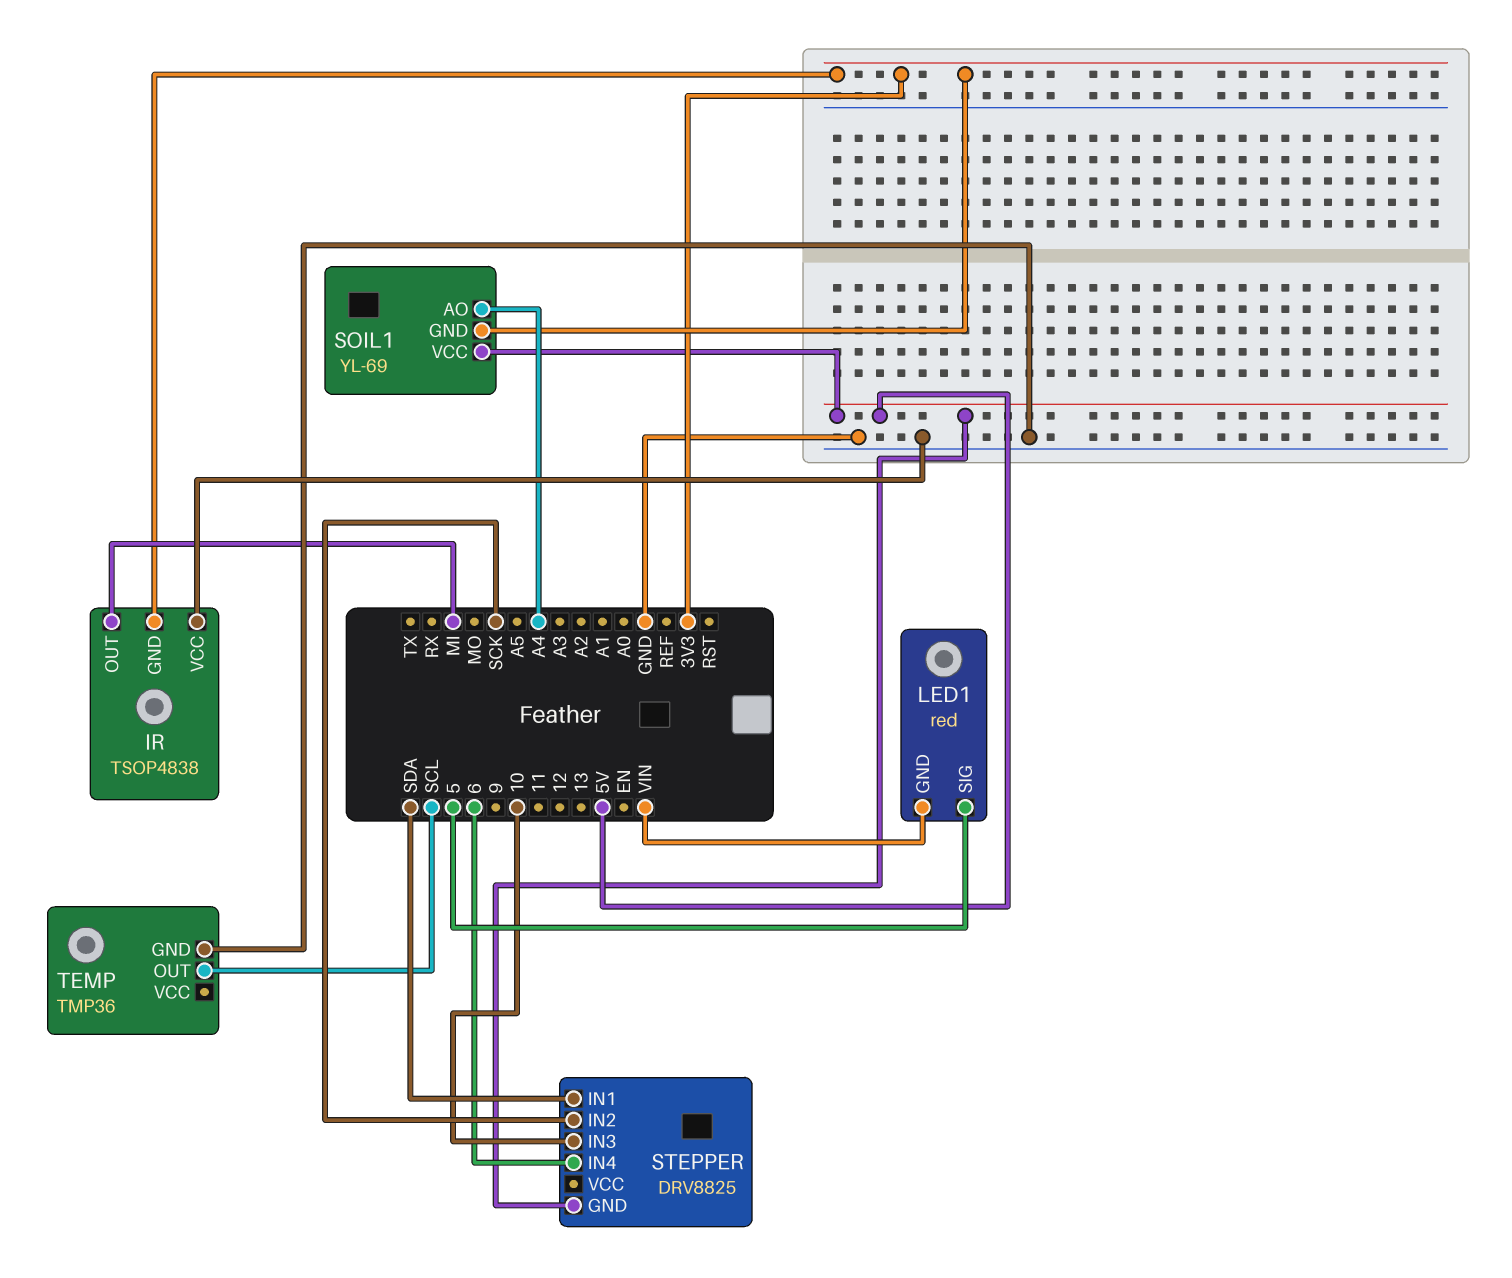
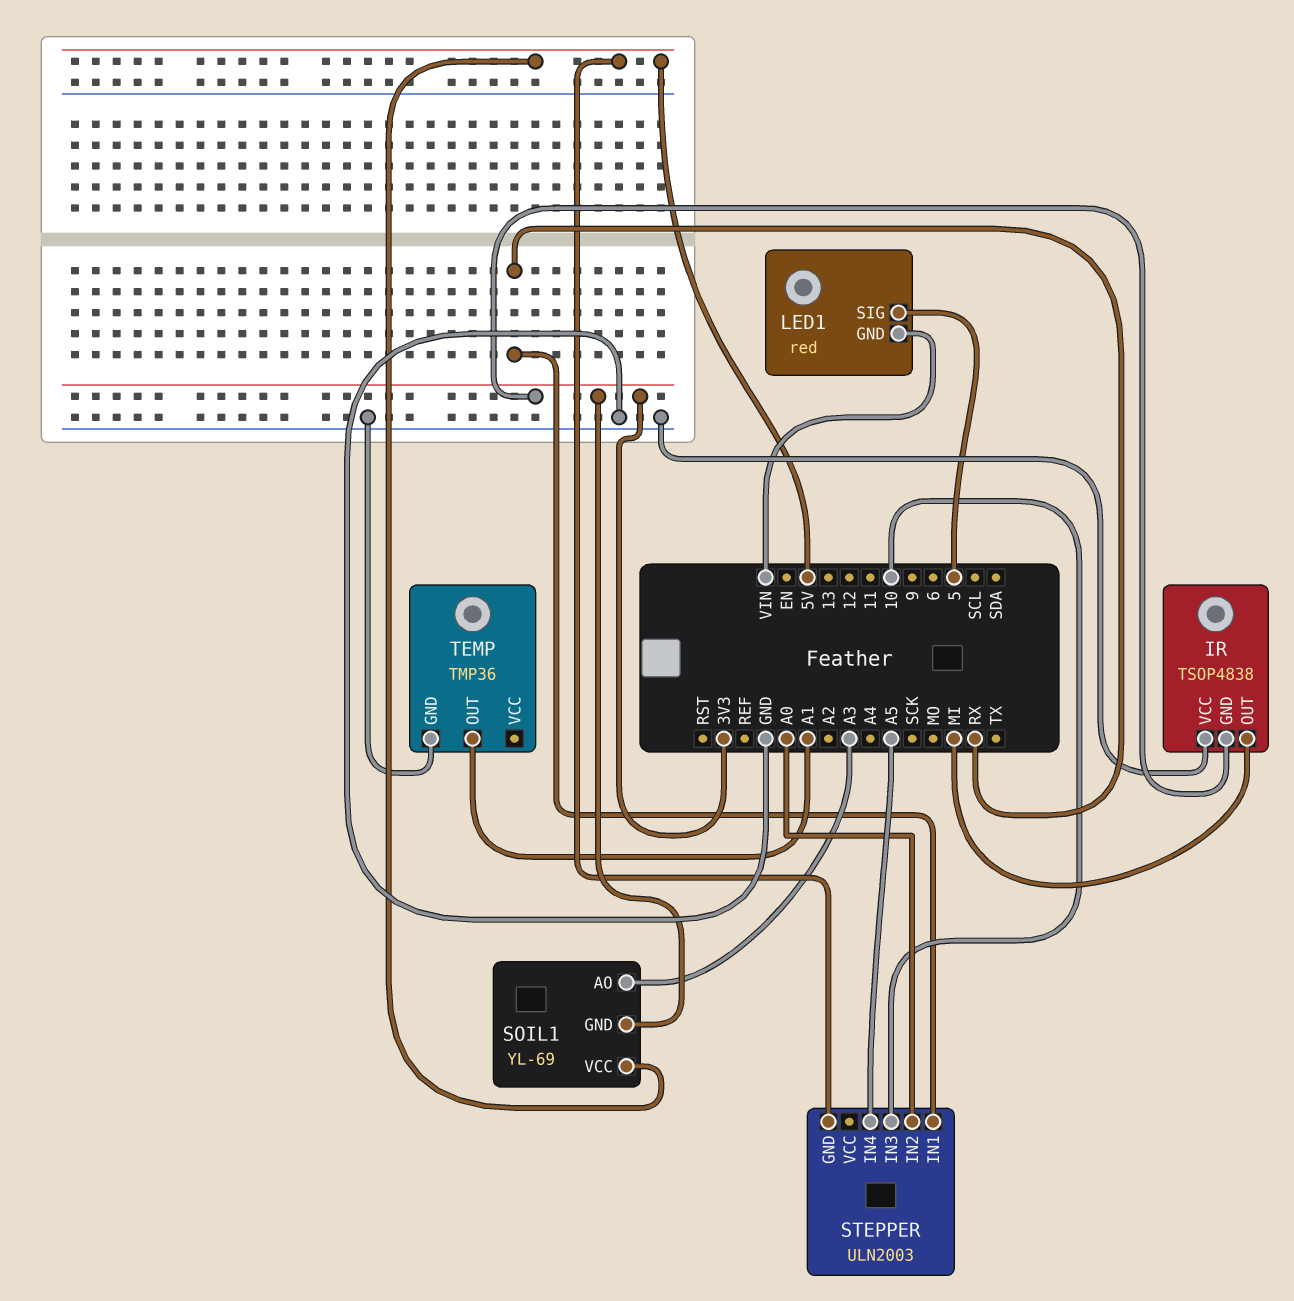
SOIL1 pin AO: A4 -> A3
STEPPER: DRV8825 -> ULN2003
STEPPER pin IN1: SDA -> RX
STEPPER pin IN2: SCK -> A0
STEPPER pin IN4: 6 -> A5
TEMP pin OUT: SCL -> A1

